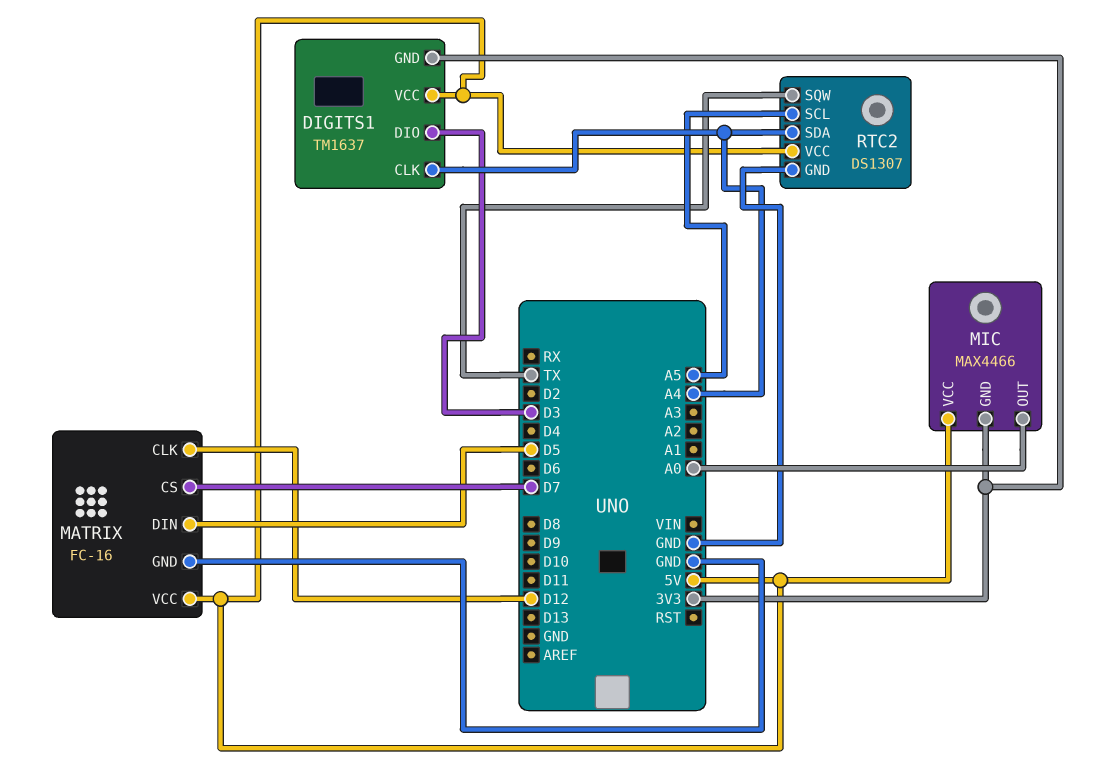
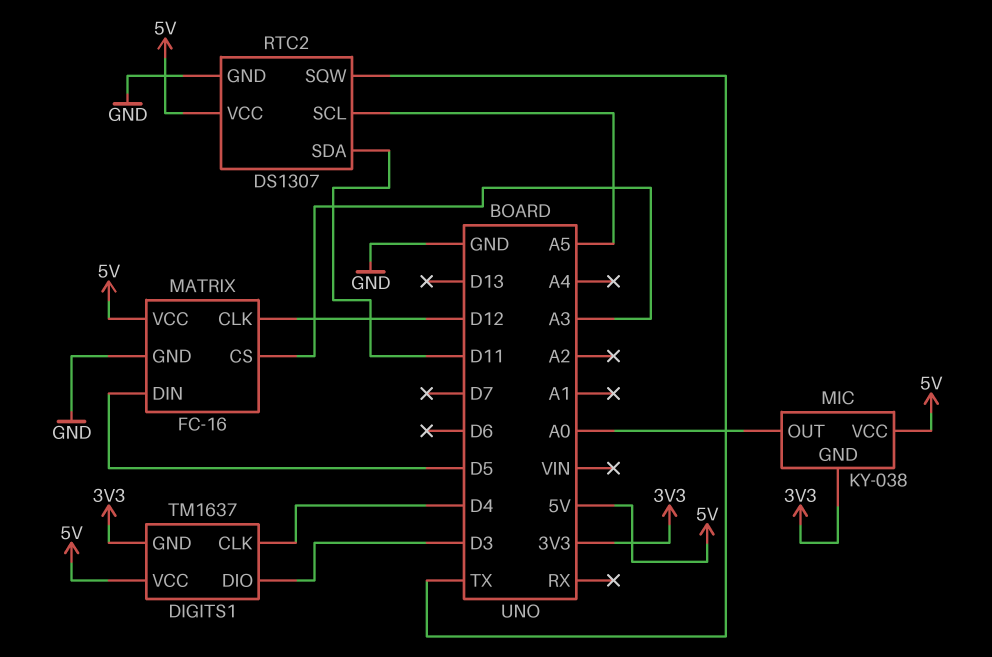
DIGITS1 pin CLK: A4 -> D4
MATRIX pin CS: D7 -> A3
MIC: MAX4466 -> KY-038
RTC2 pin SDA: A4 -> D11

